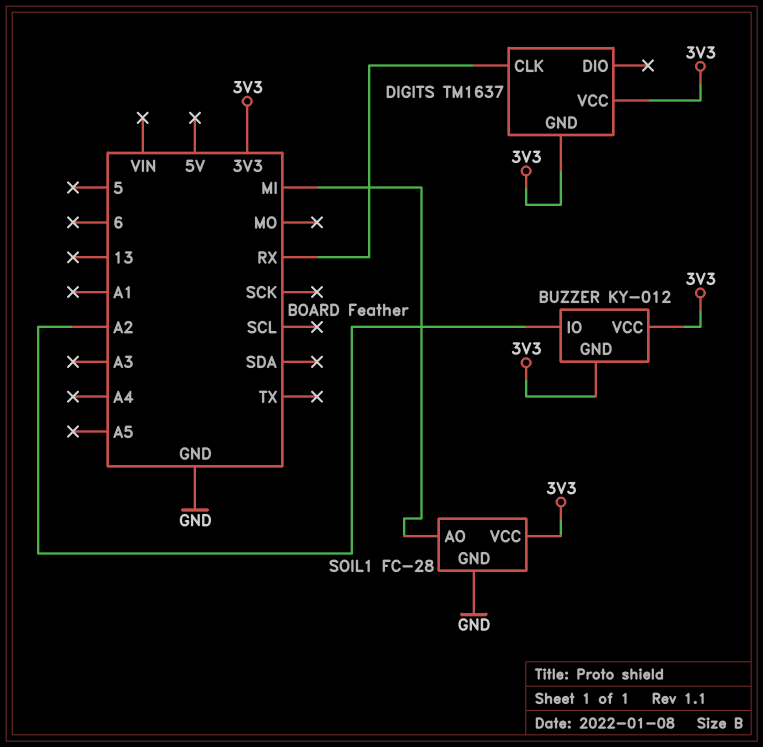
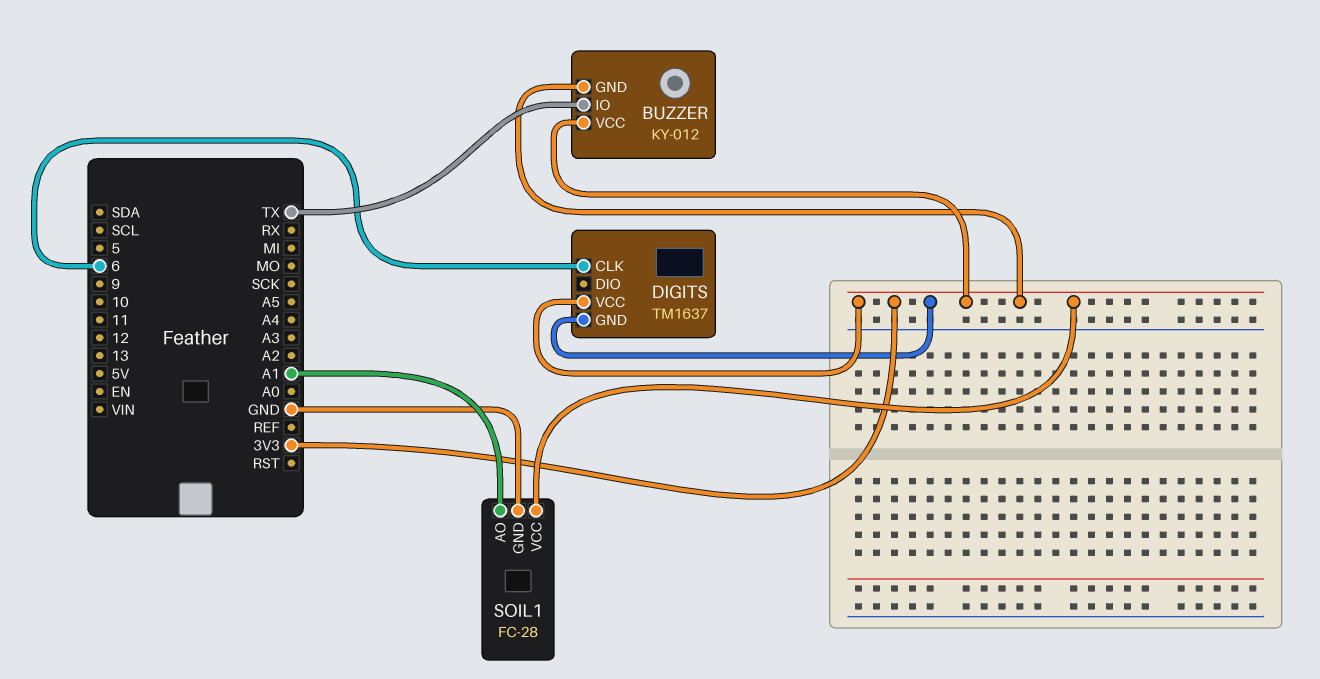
BUZZER pin IO: A2 -> TX
DIGITS pin CLK: RX -> 6
SOIL1 pin AO: MI -> A1

